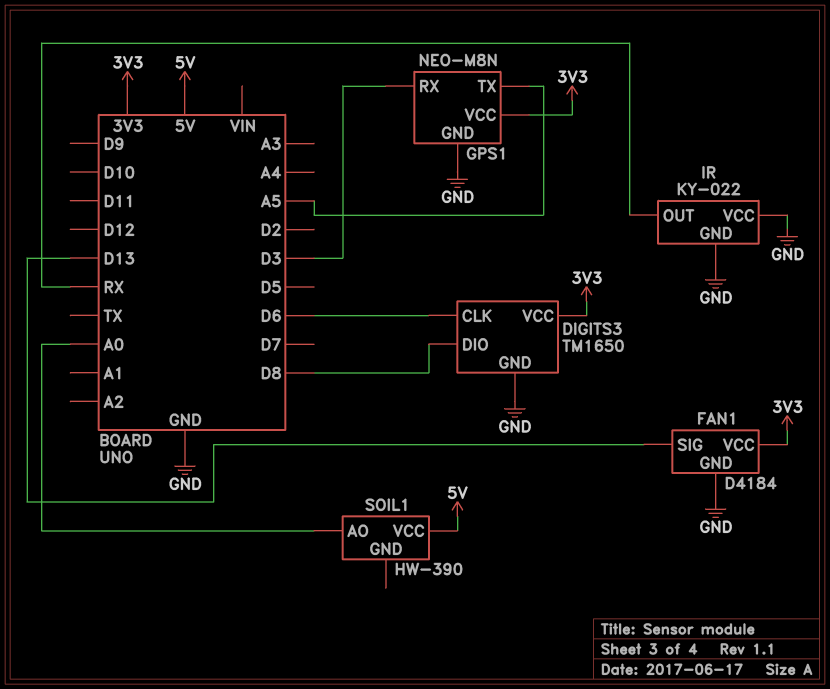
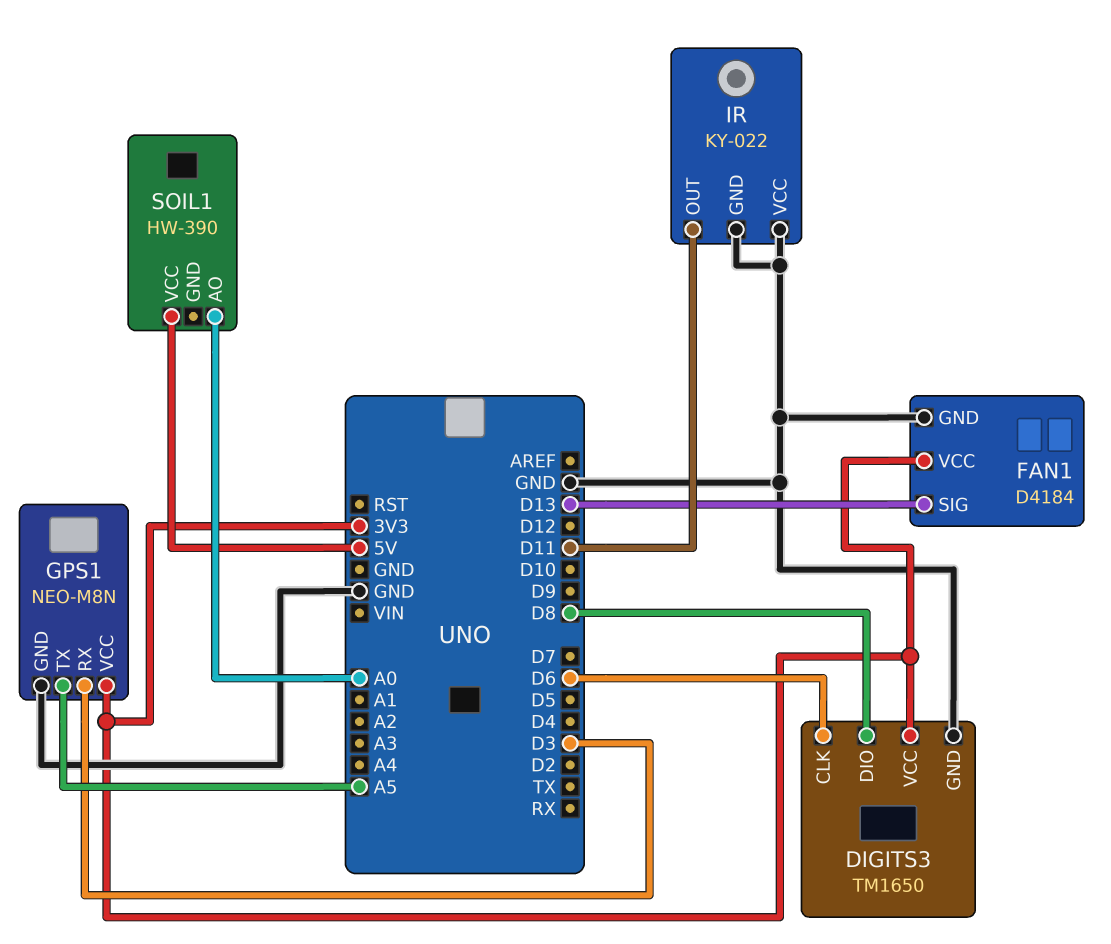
IR pin OUT: RX -> D11

